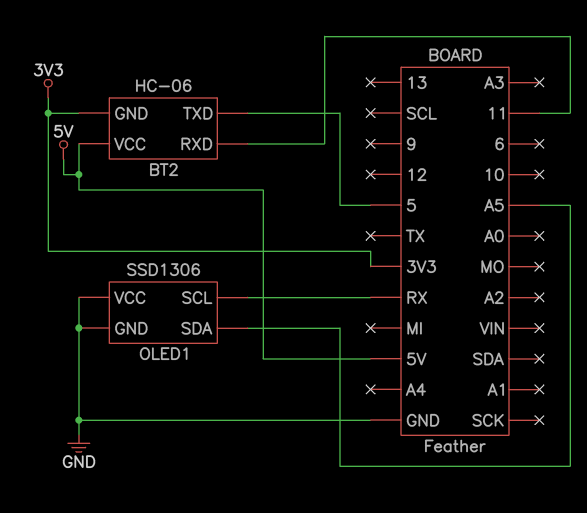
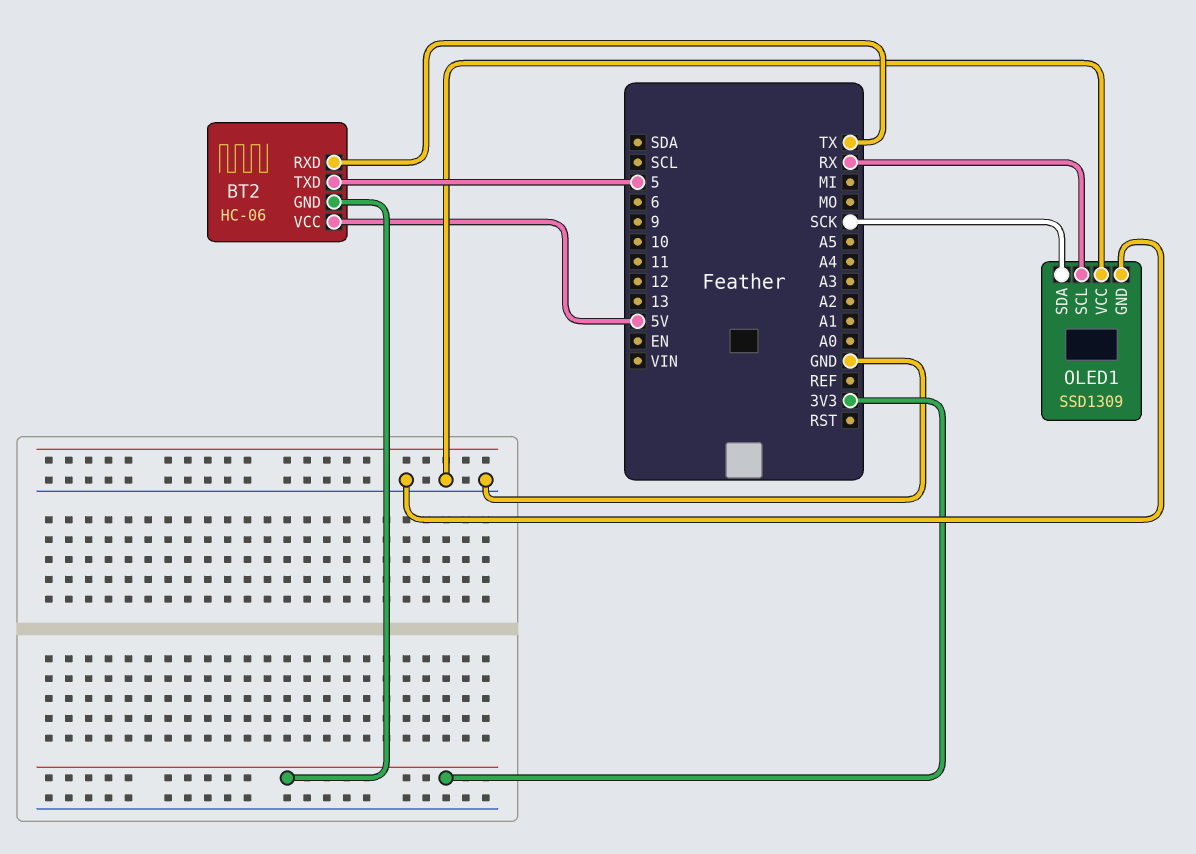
BT2 pin RXD: 11 -> TX
OLED1: SSD1306 -> SSD1309
OLED1 pin SDA: A5 -> SCK

